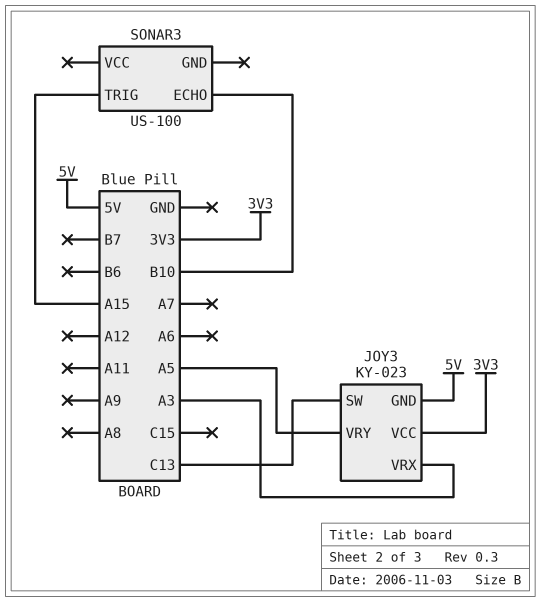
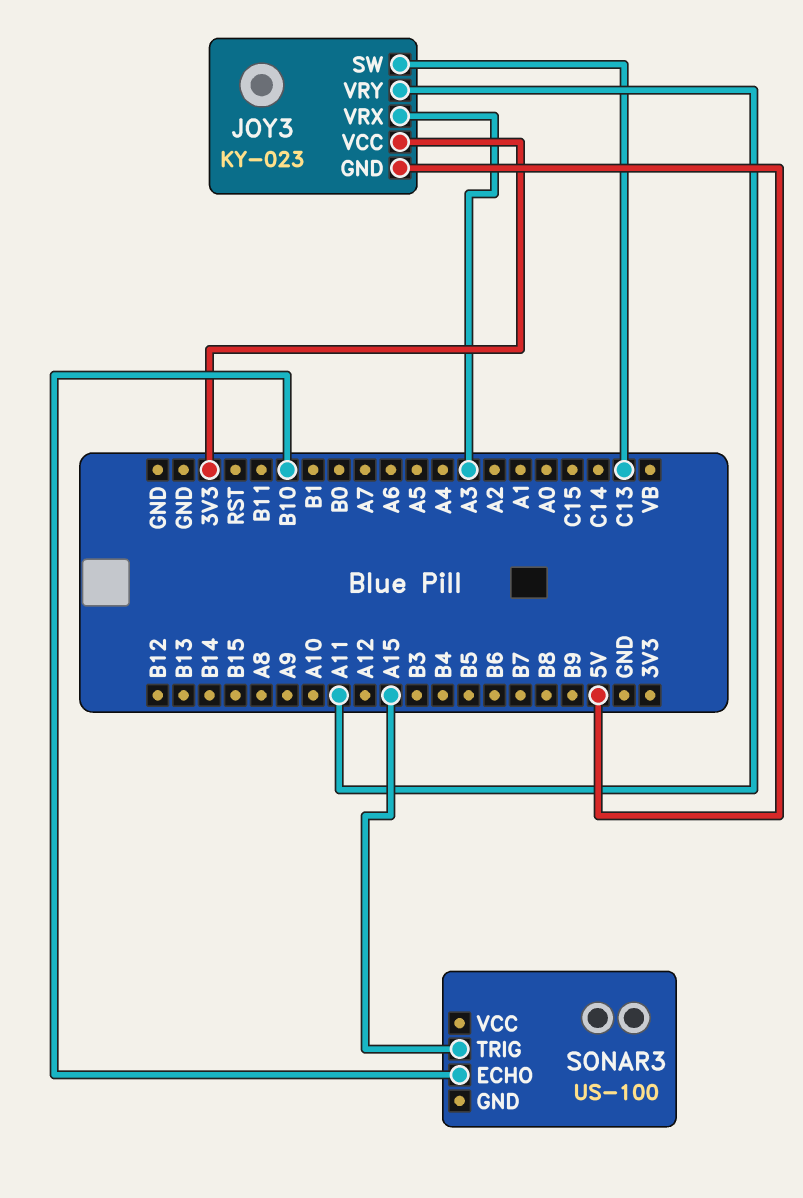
JOY3 pin VRY: A5 -> A11

